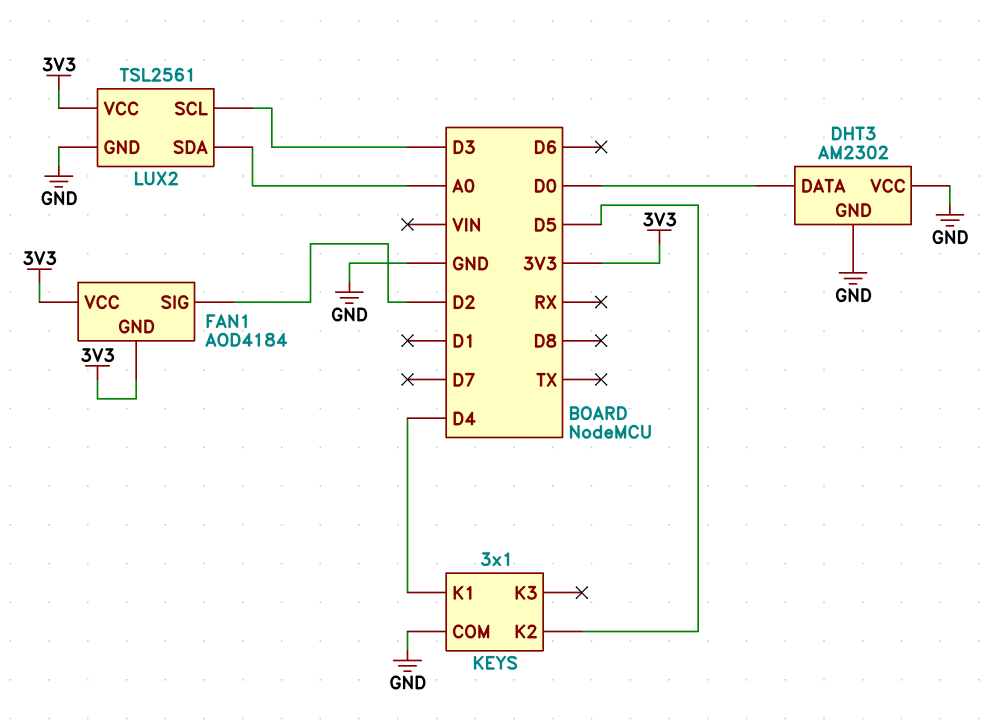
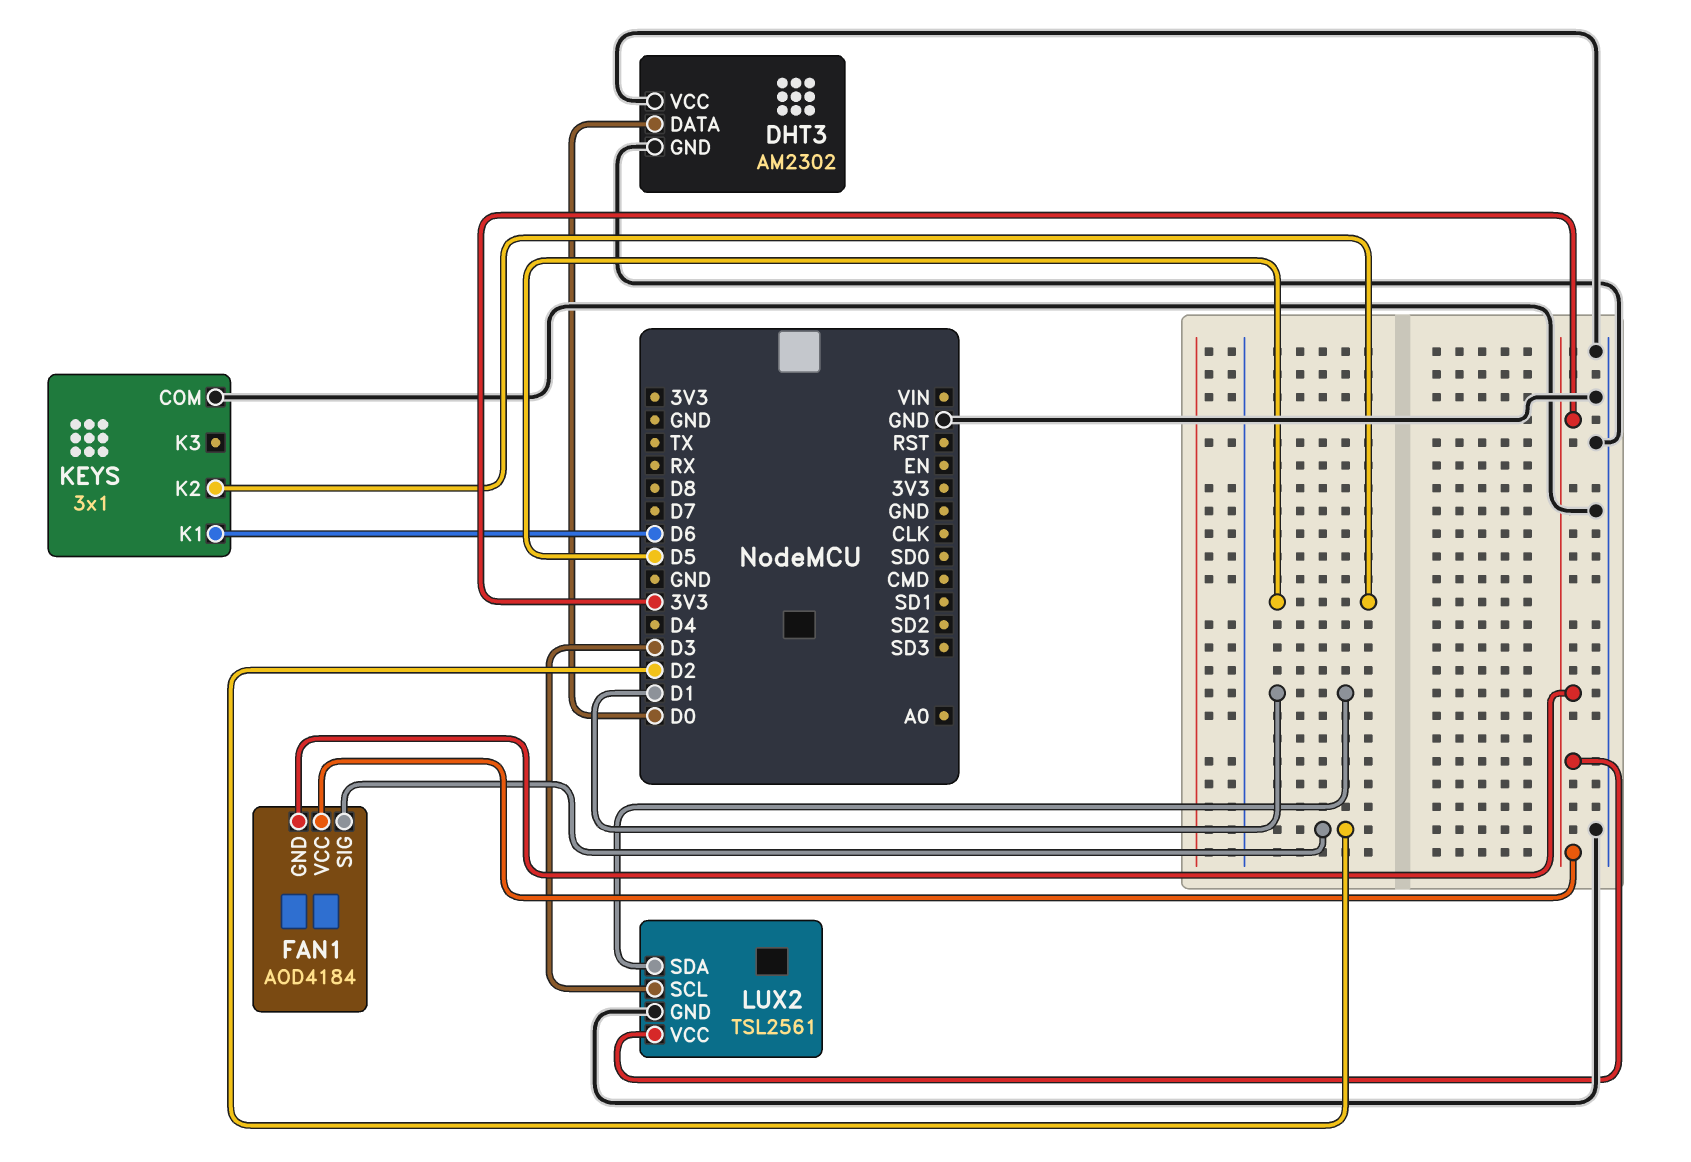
KEYS pin K1: D4 -> D6
LUX2 pin SDA: A0 -> D1

